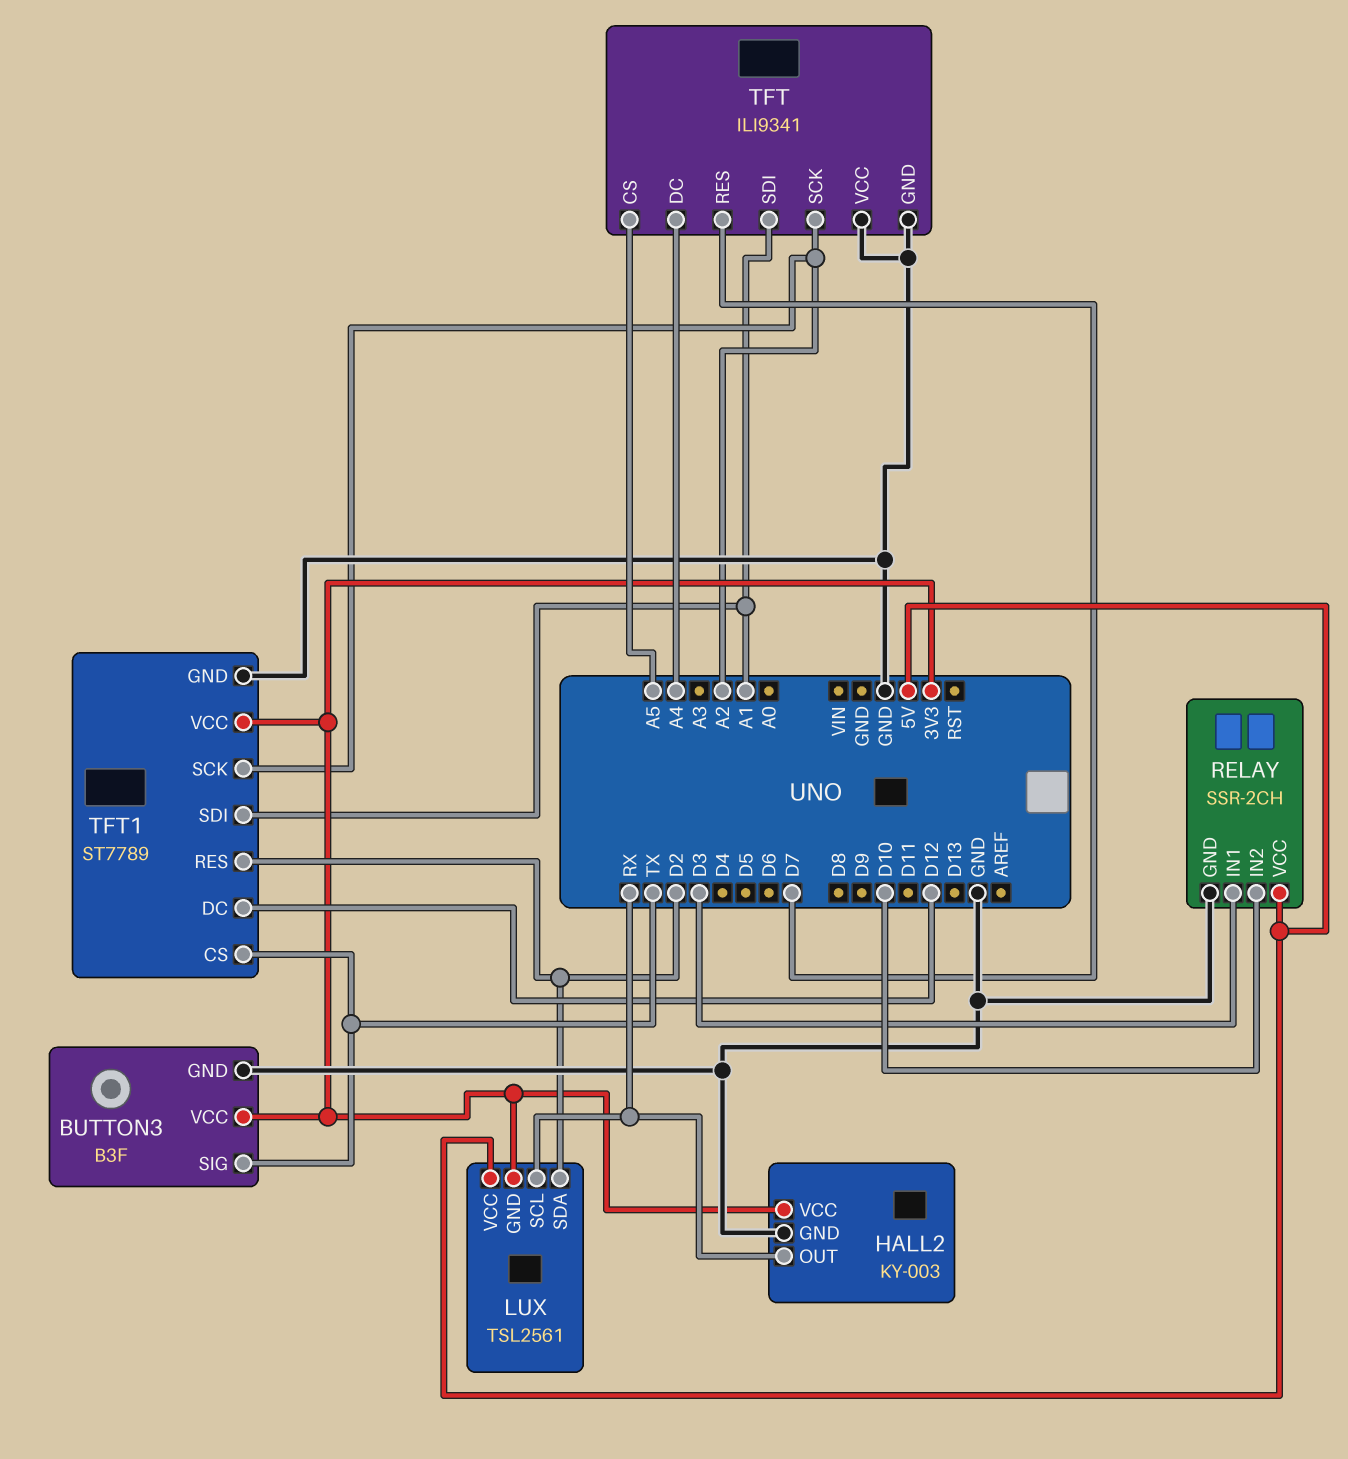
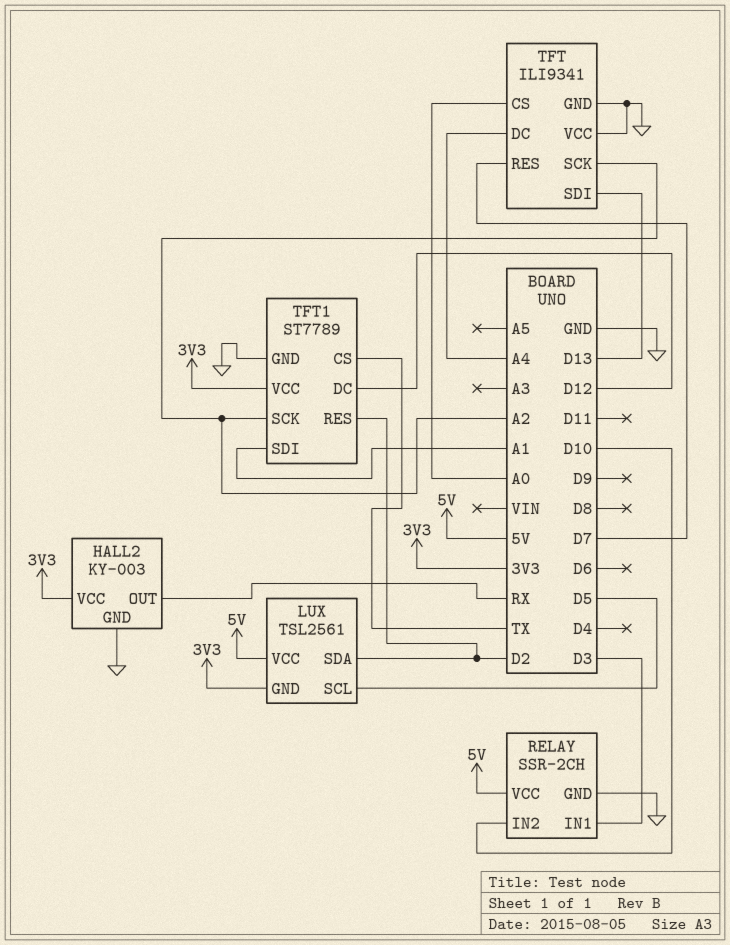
BUTTON3: B3F -> none
BUTTON3 pin GND: GND -> none
BUTTON3 pin SIG: TX -> none
BUTTON3 pin VCC: 3V3 -> none
LUX pin SCL: RX -> D5
TFT pin CS: A5 -> A0
TFT pin SDI: A1 -> D13

